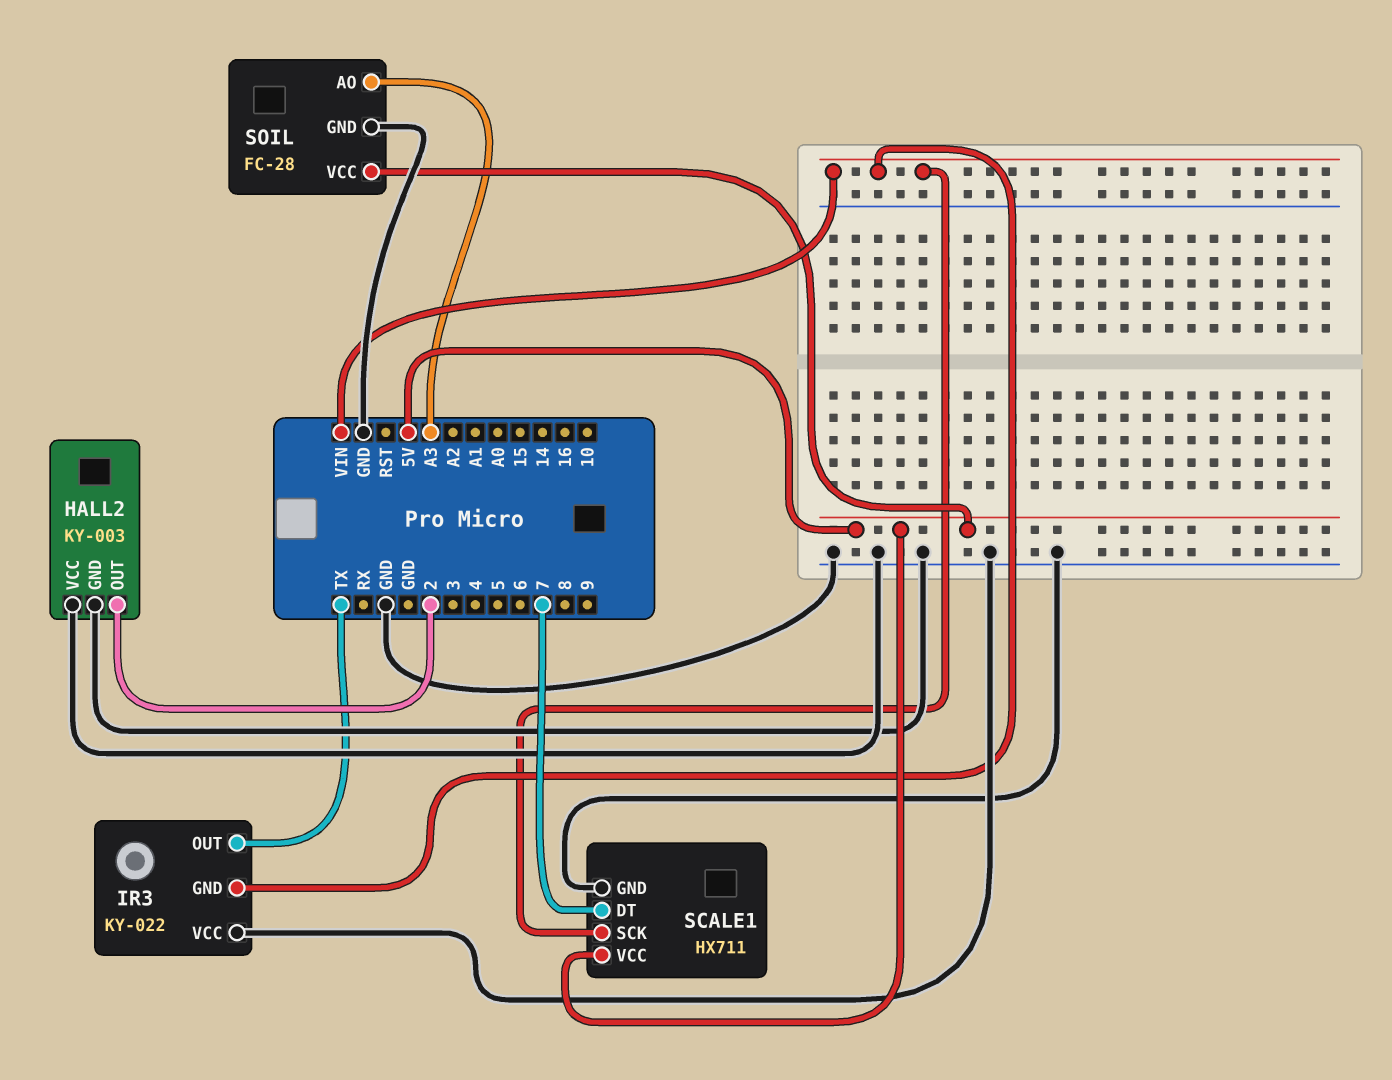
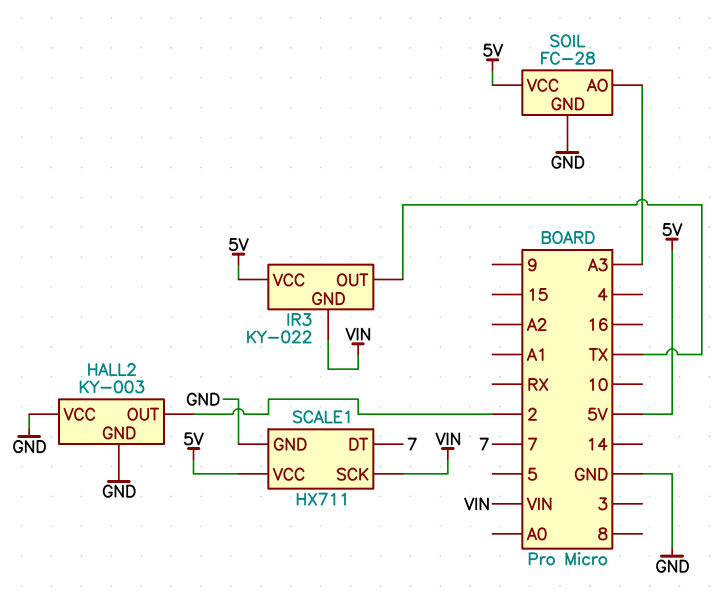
IR3 pin VCC: GND -> 5V

